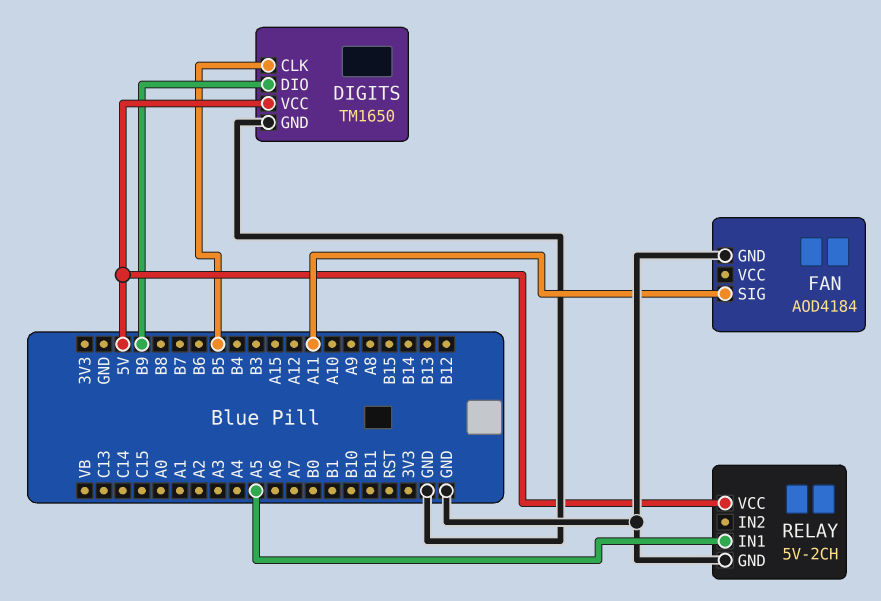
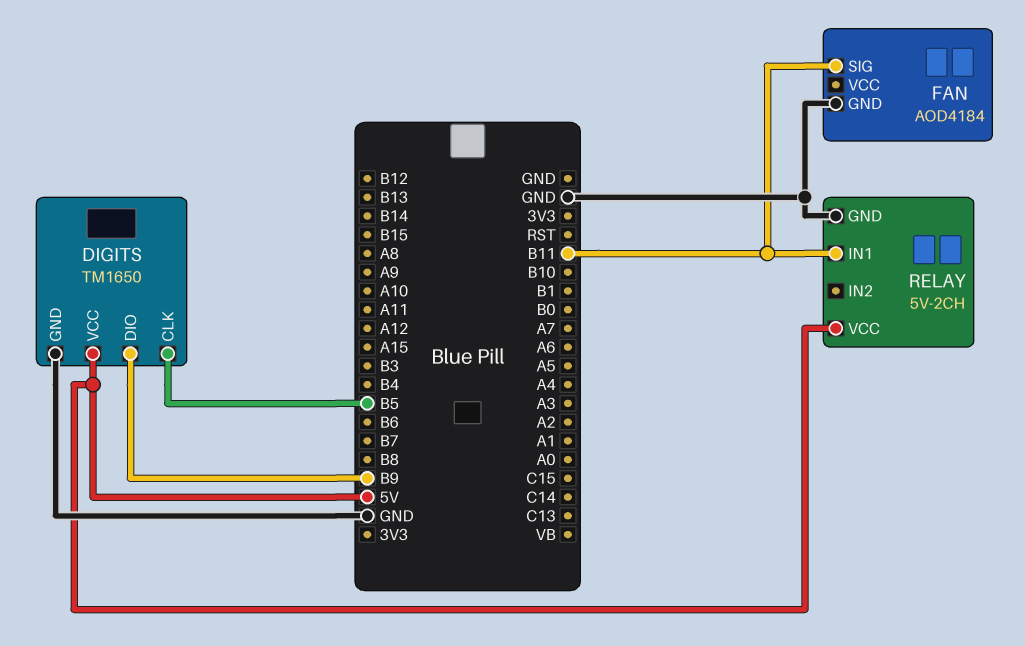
FAN pin SIG: A11 -> B11
RELAY pin IN1: A5 -> B11

